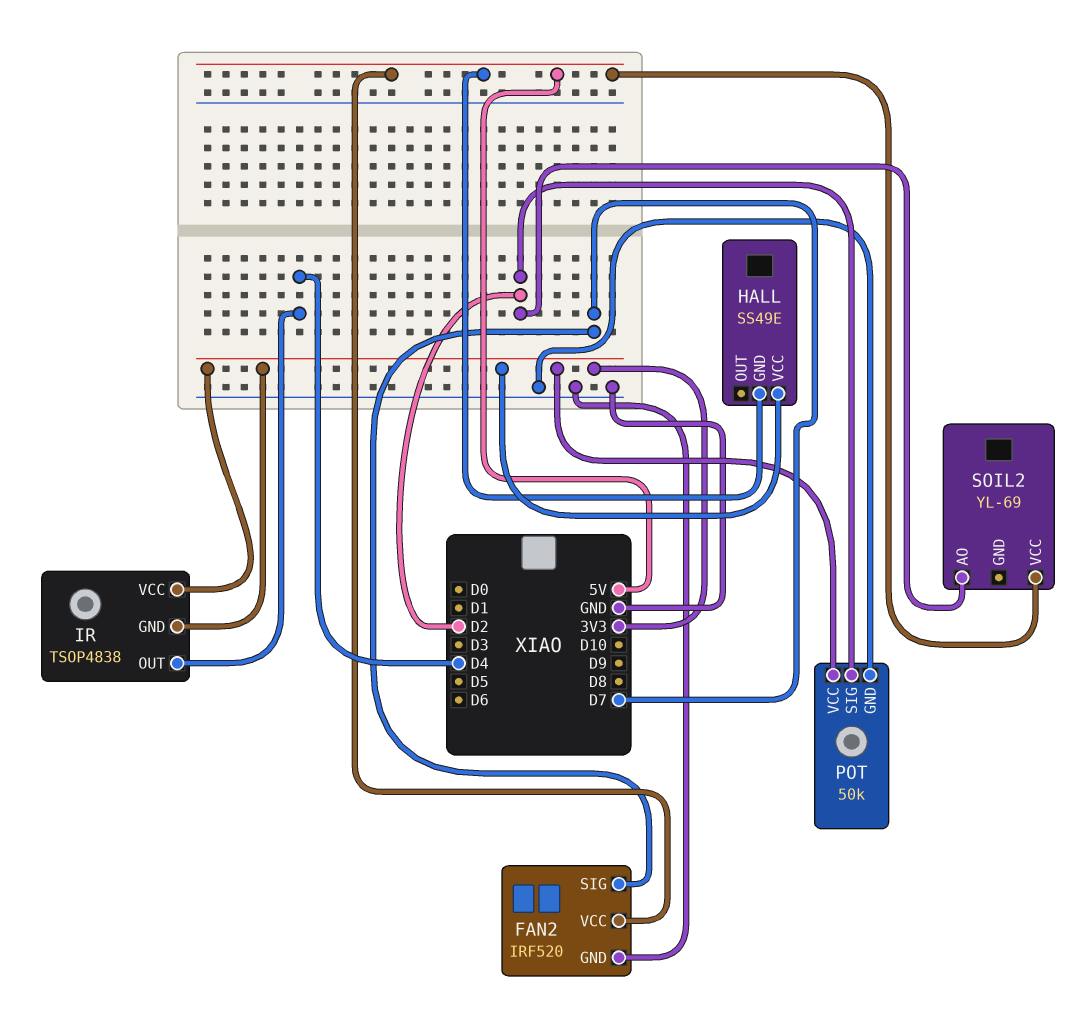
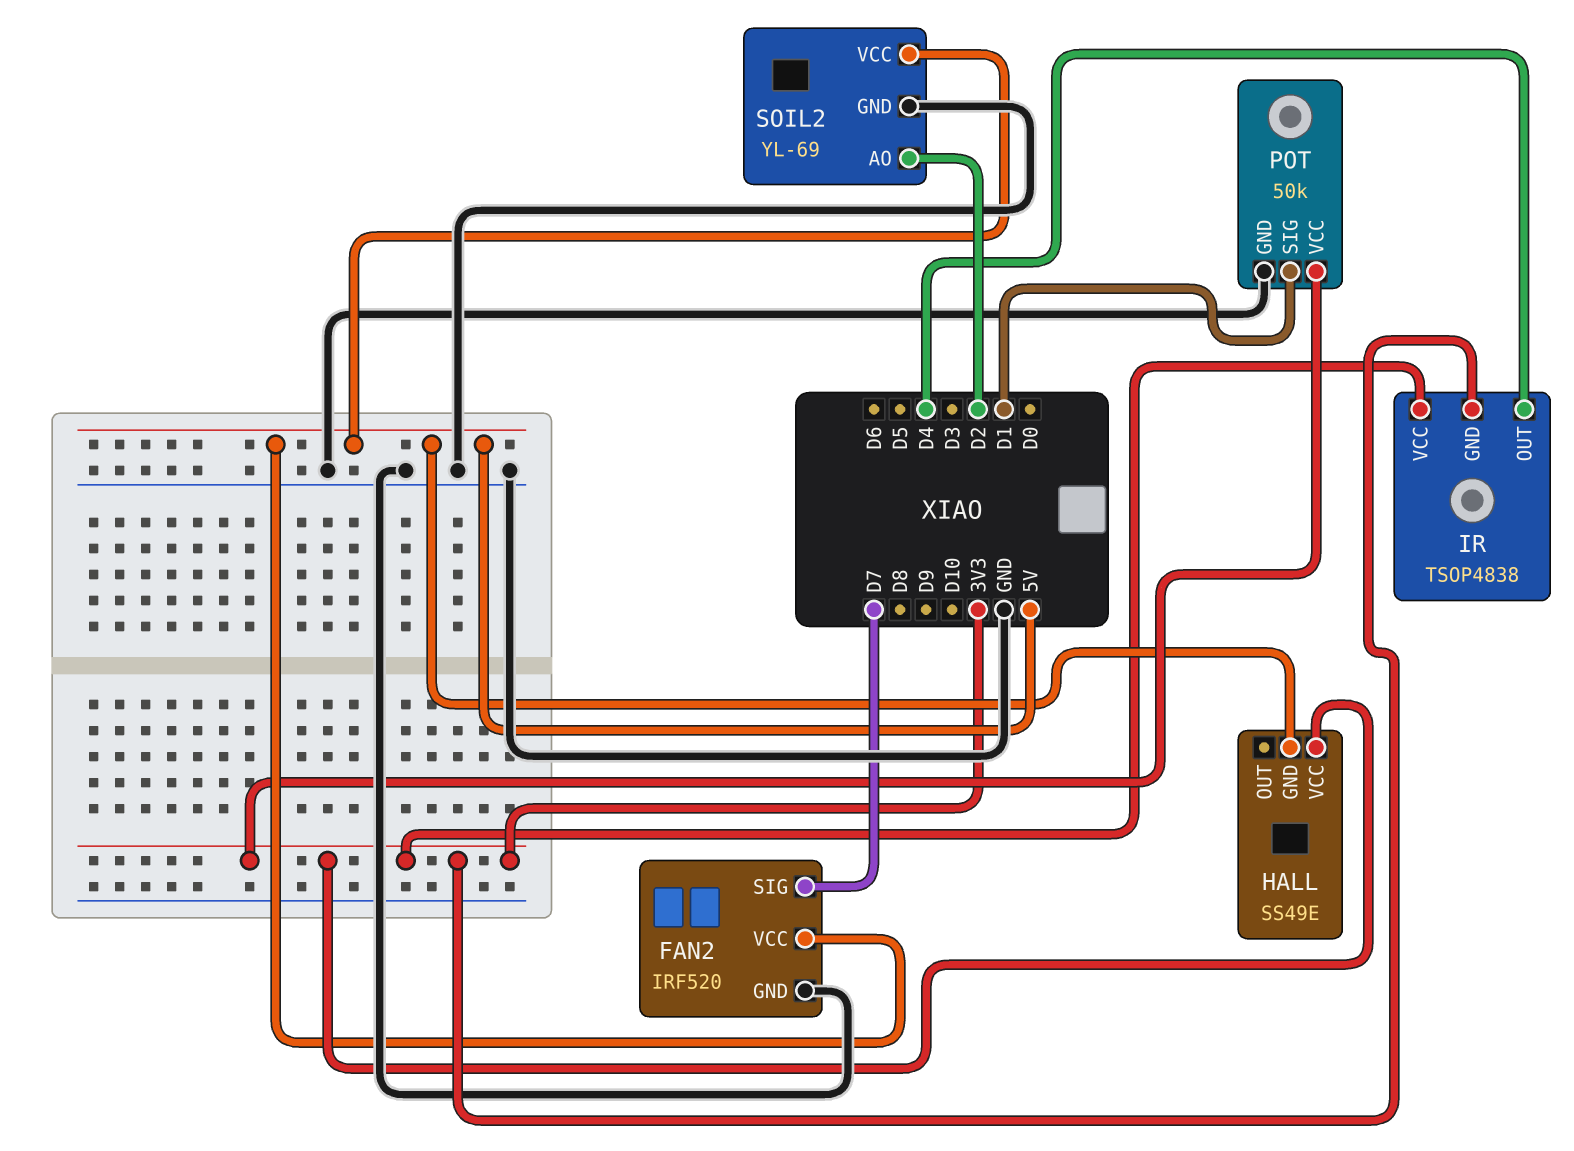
POT pin SIG: D2 -> D1
SOIL2 pin GND: none -> GND

